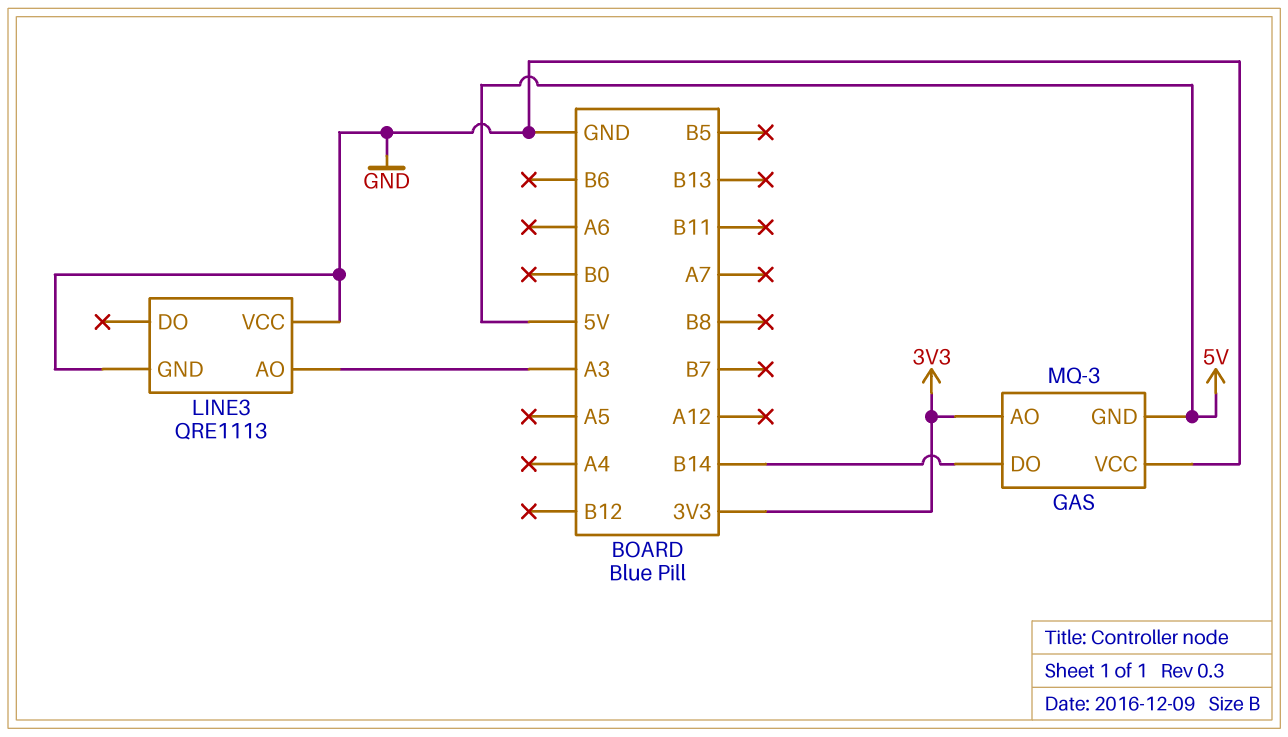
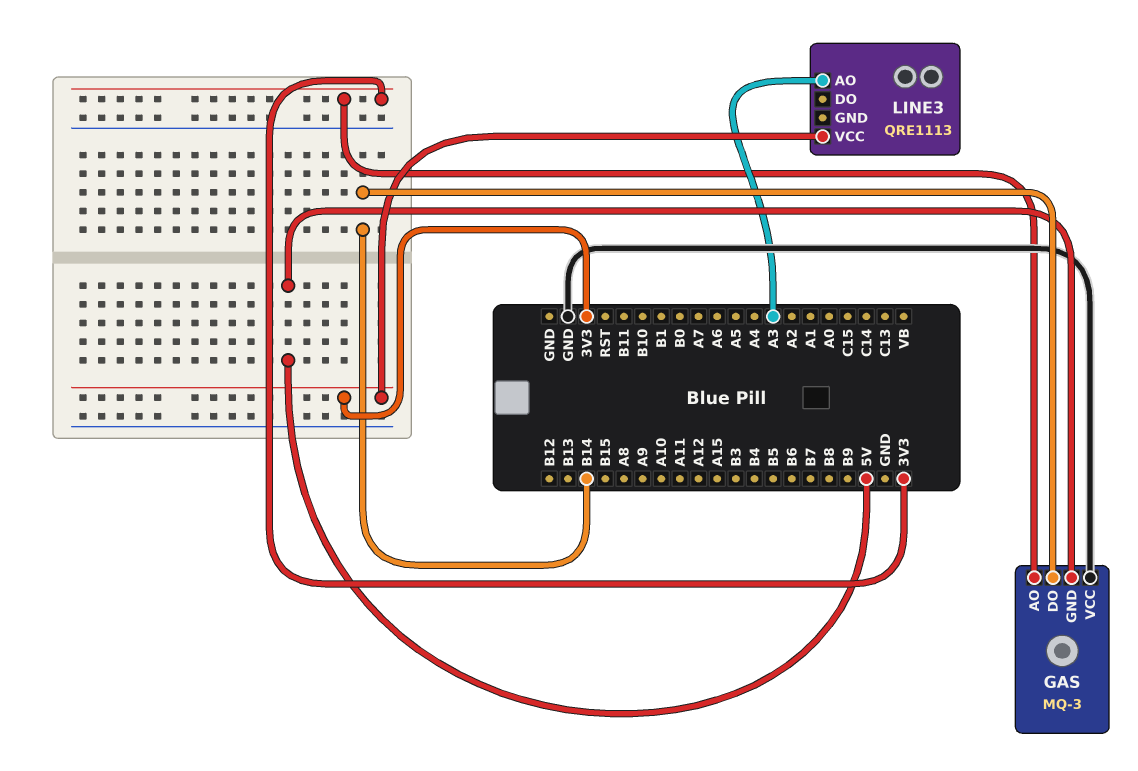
LINE3 pin GND: GND -> none
LINE3 pin VCC: GND -> 3V3

